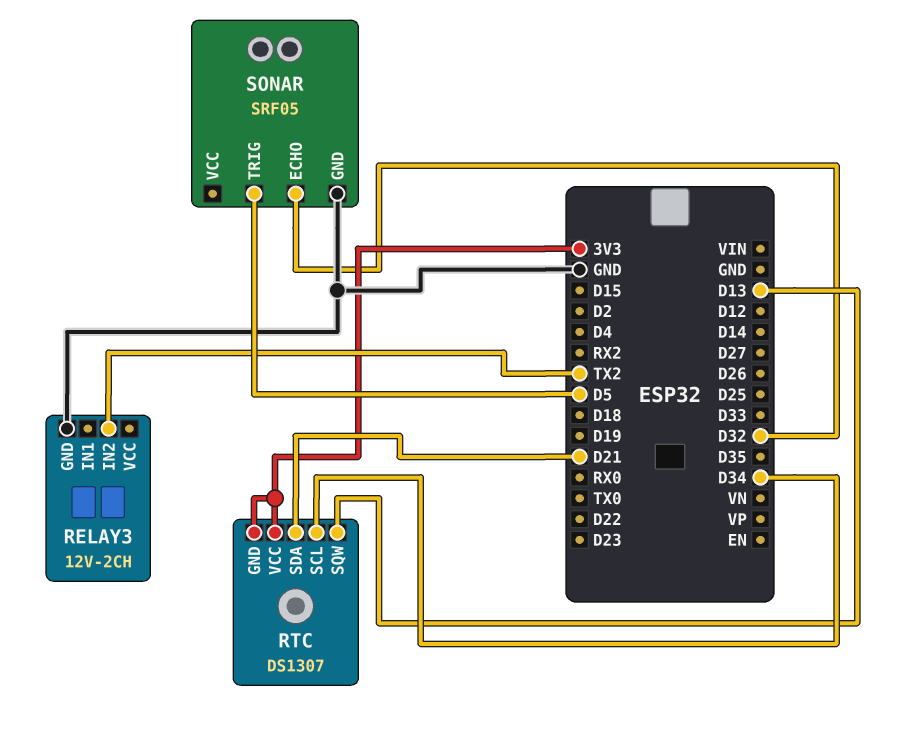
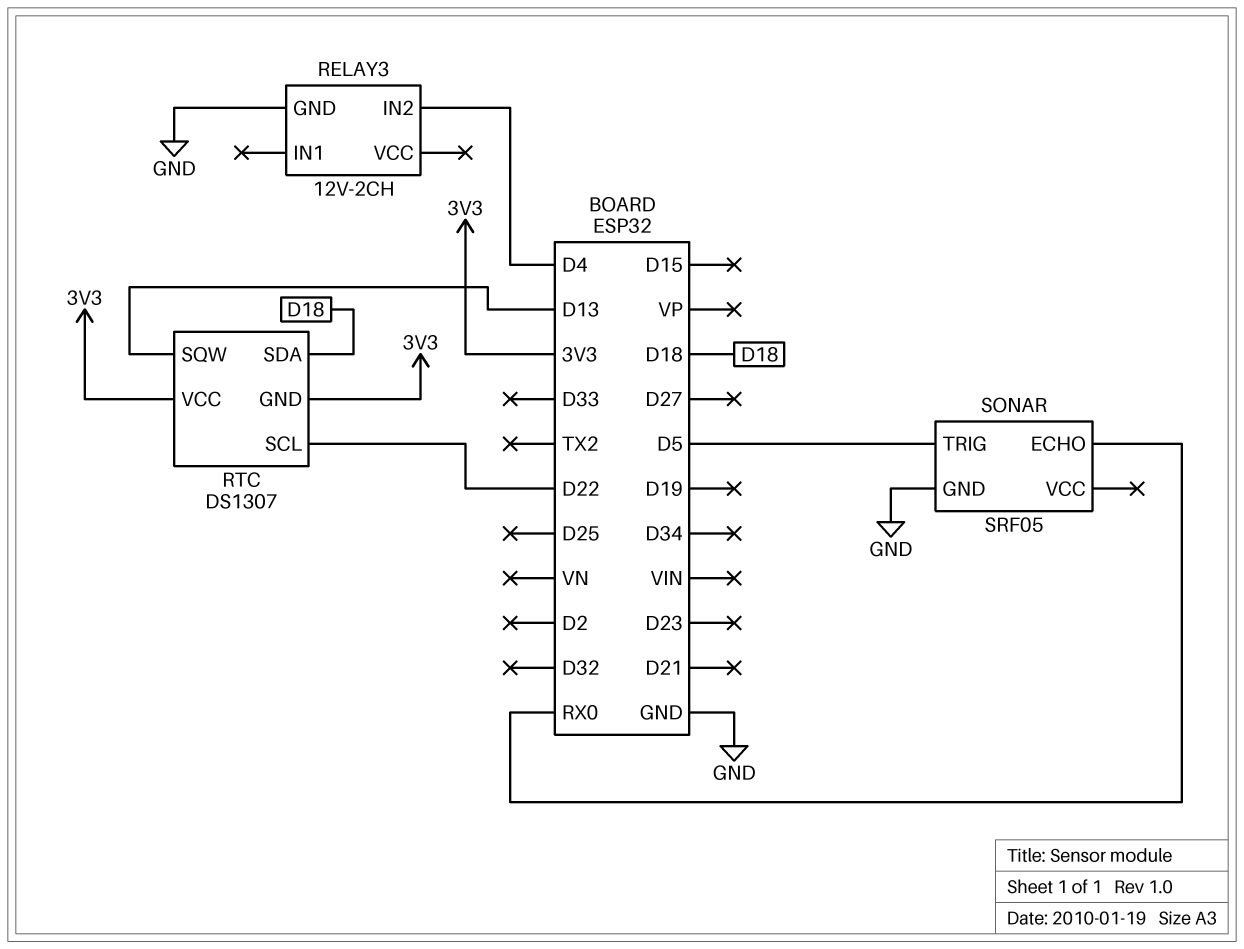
RELAY3 pin IN2: TX2 -> D4
RTC pin SCL: D34 -> D22
RTC pin SDA: D21 -> D18
SONAR pin ECHO: D32 -> RX0

